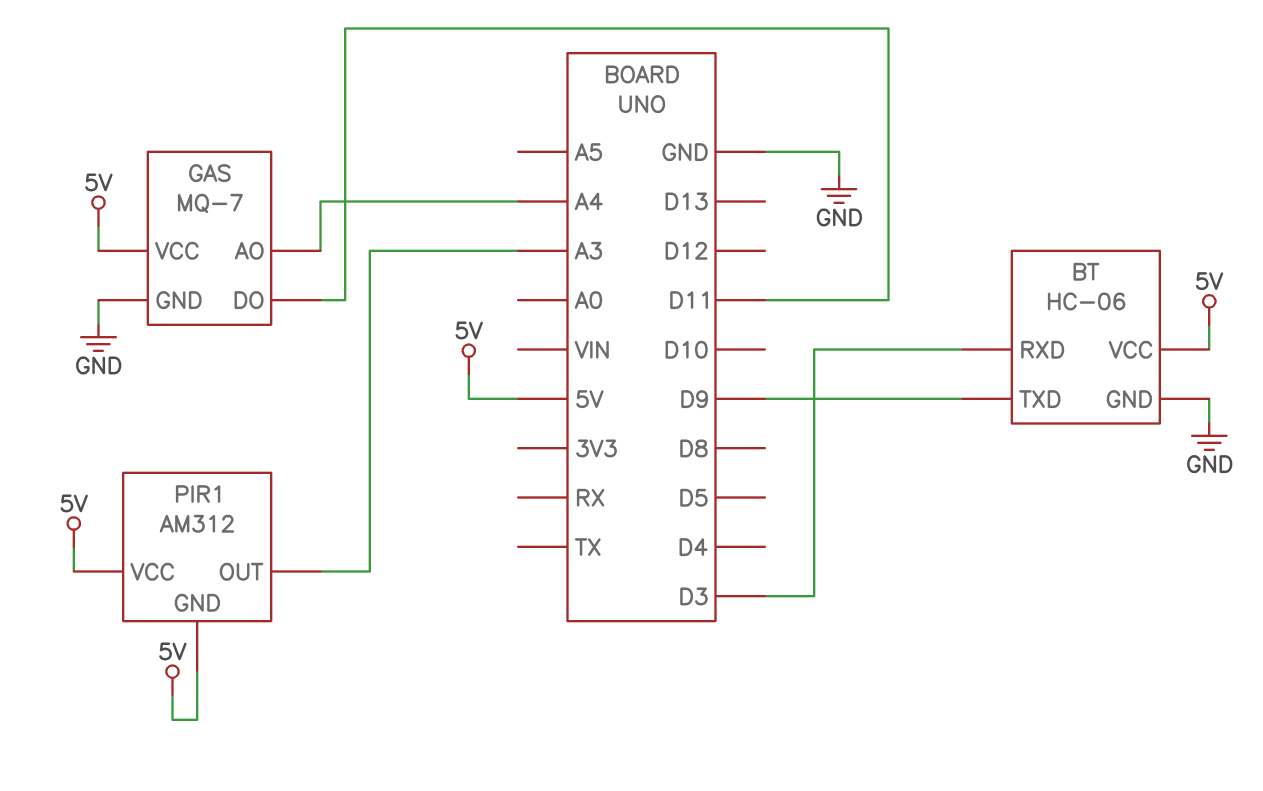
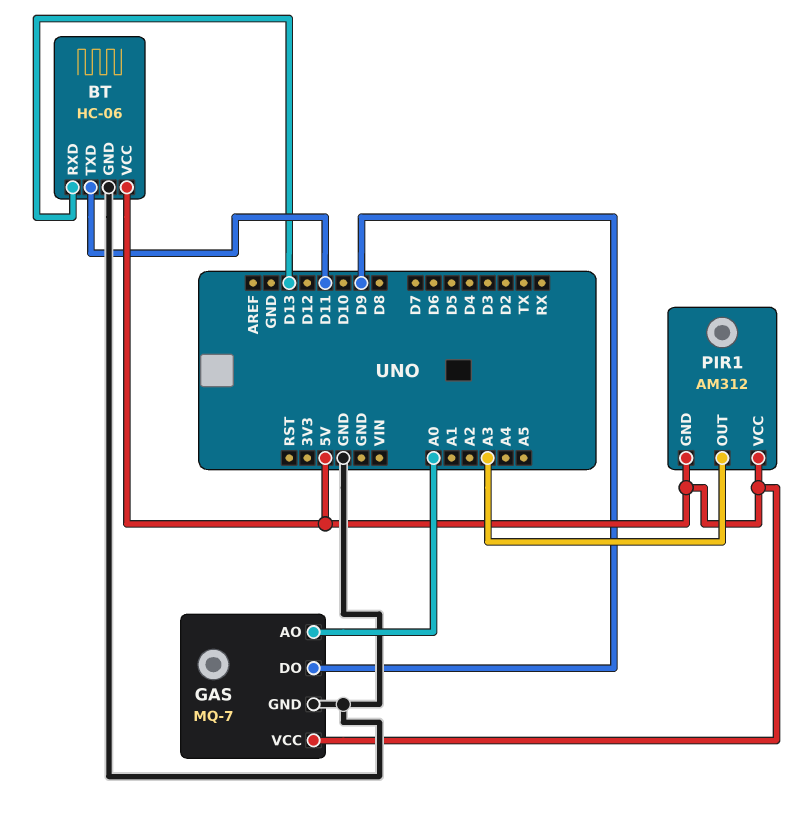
BT pin RXD: D3 -> D13
BT pin TXD: D9 -> D11
GAS pin AO: A4 -> A0
GAS pin DO: D11 -> D9

